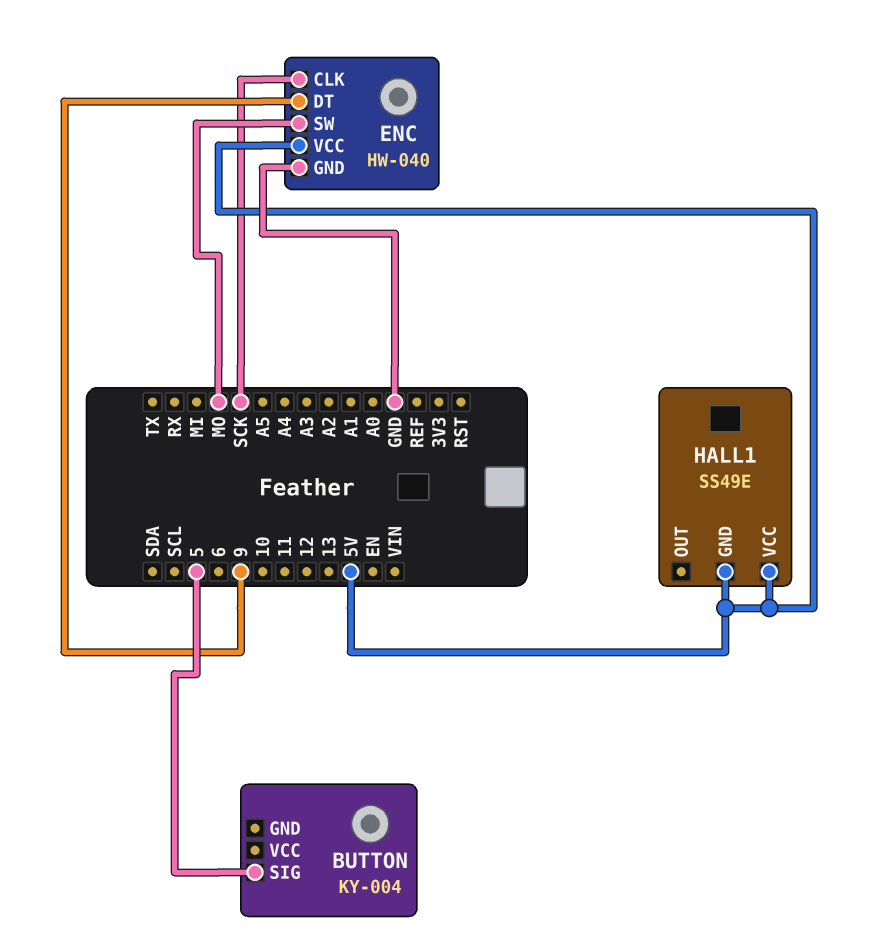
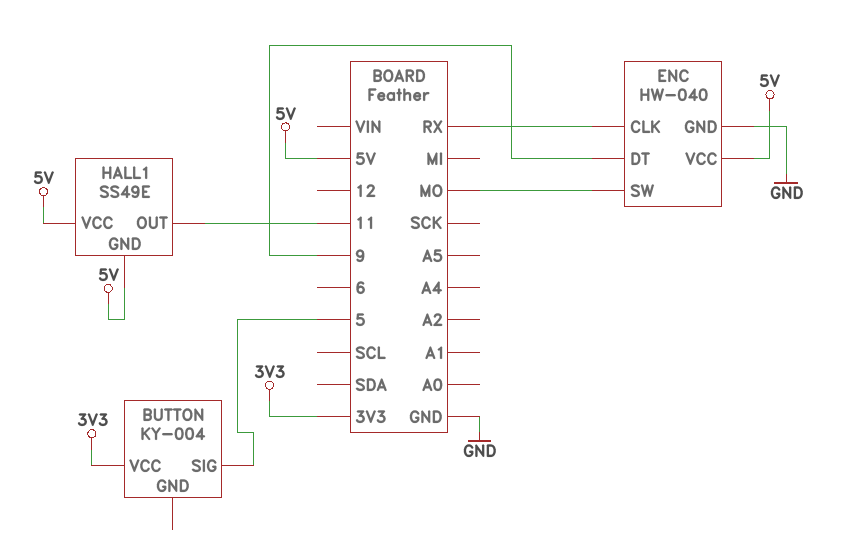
BUTTON pin VCC: none -> 3V3
ENC pin CLK: SCK -> RX
HALL1 pin OUT: none -> 11

